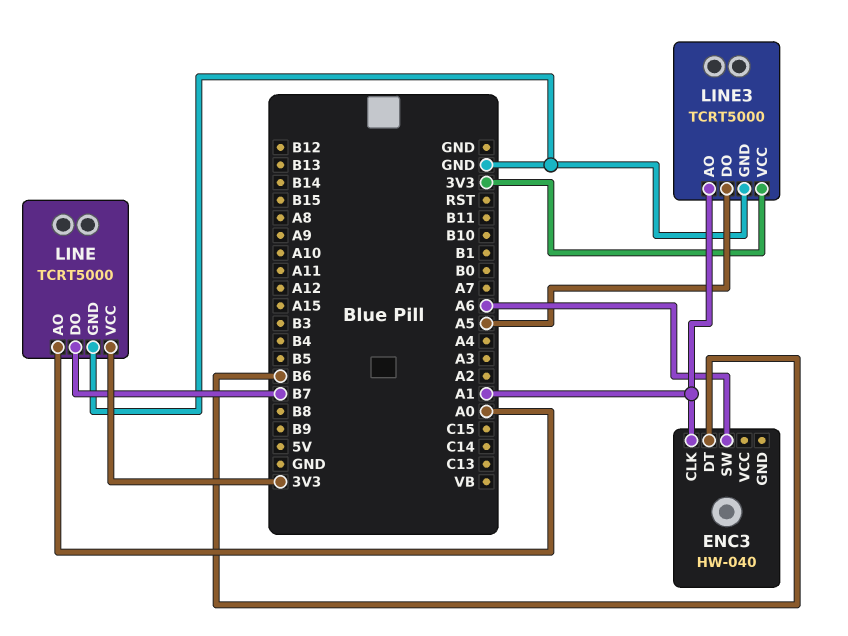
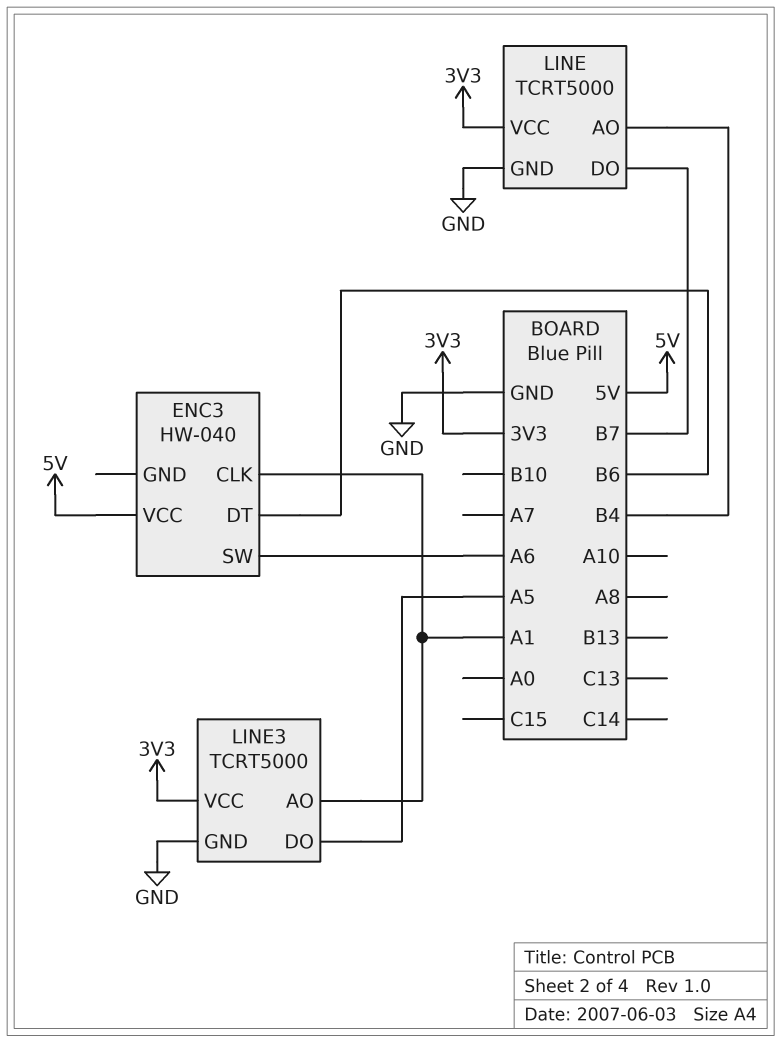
ENC3 pin VCC: none -> 5V
LINE pin AO: A0 -> B4

